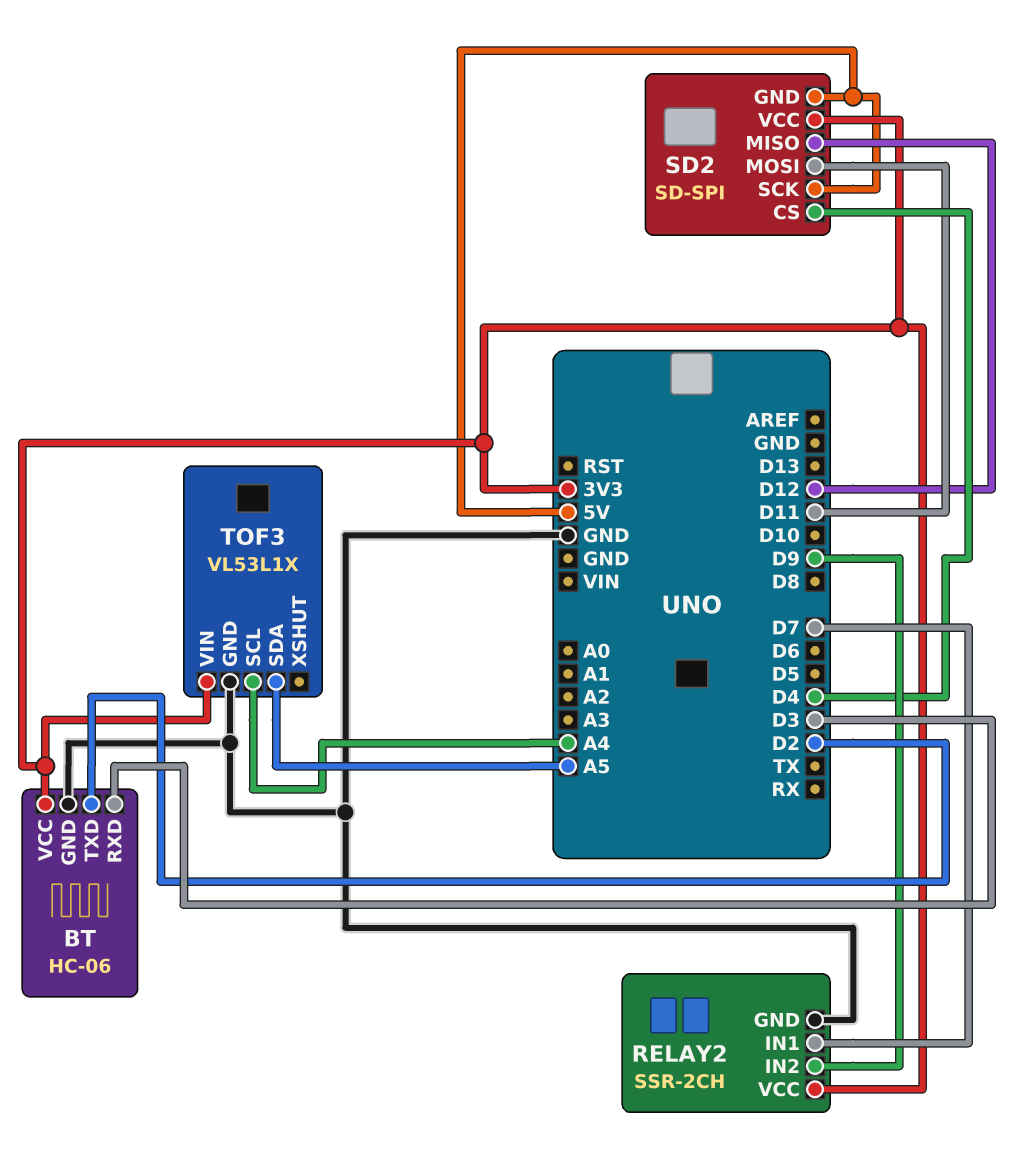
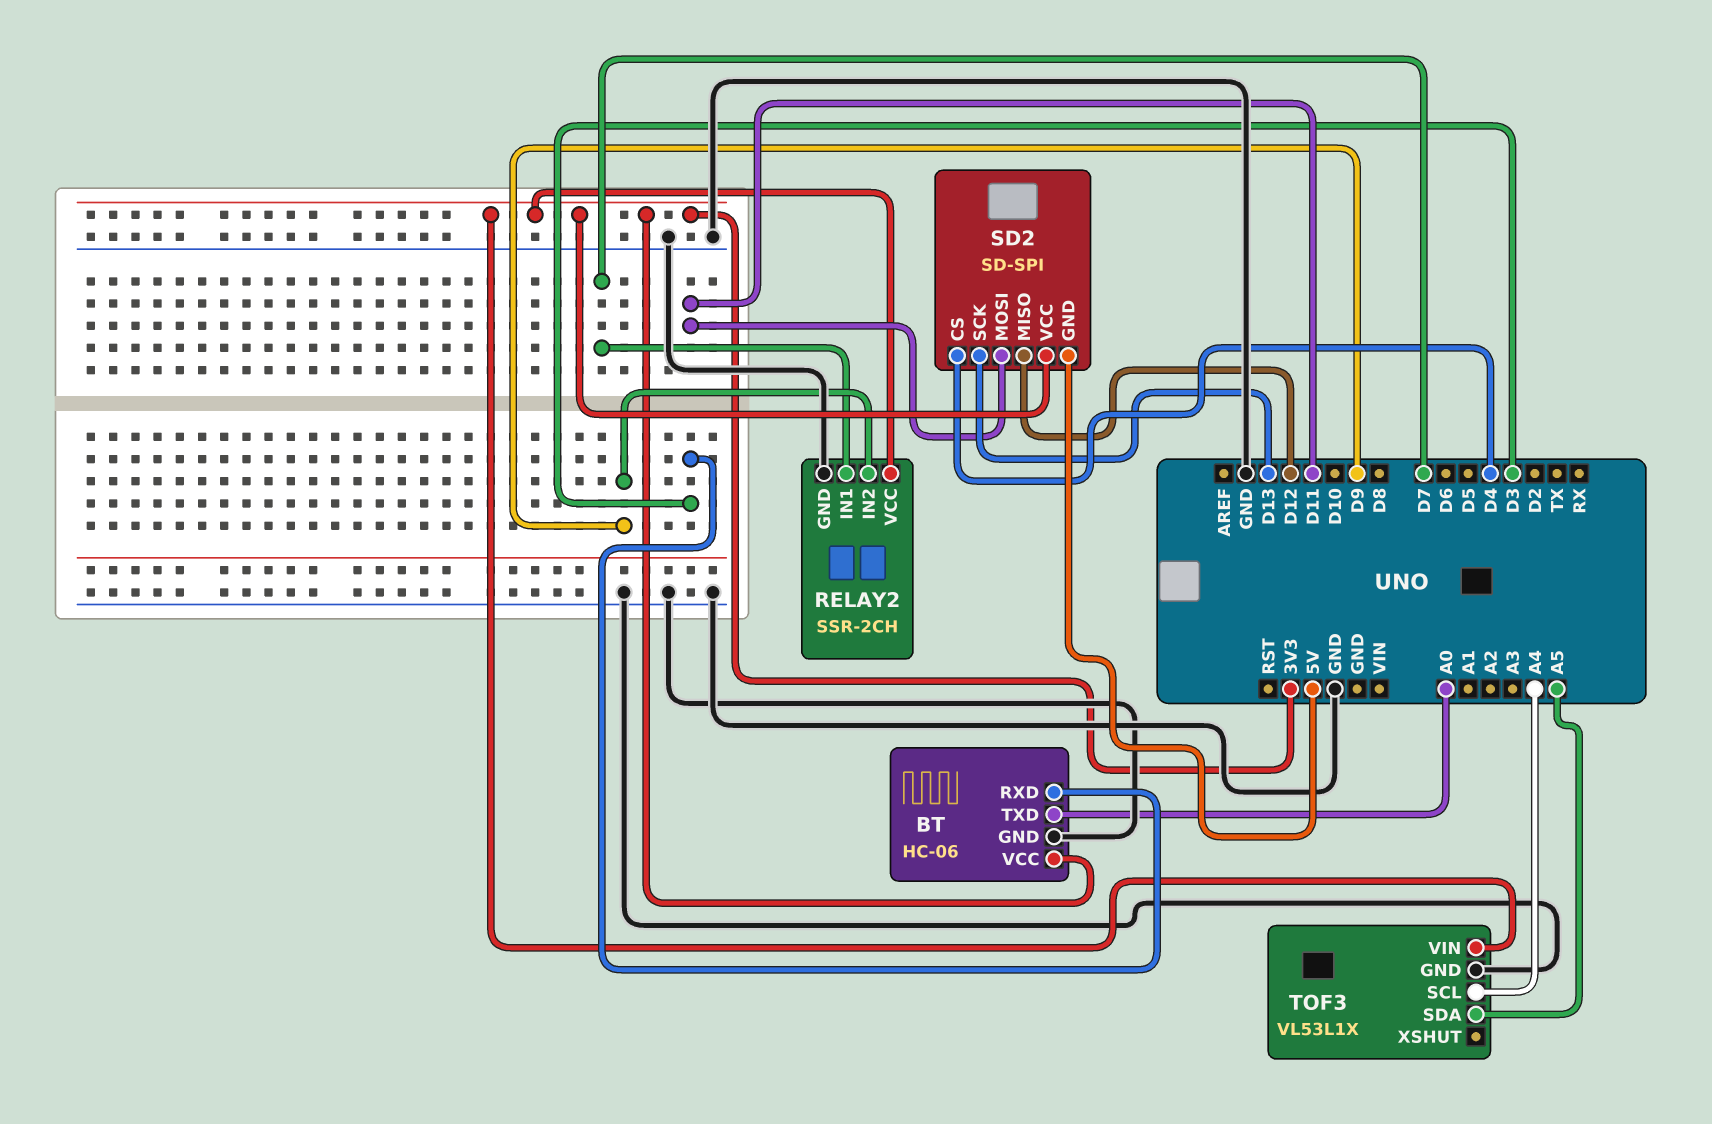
BT pin TXD: D2 -> A0
SD2 pin SCK: 5V -> D13

